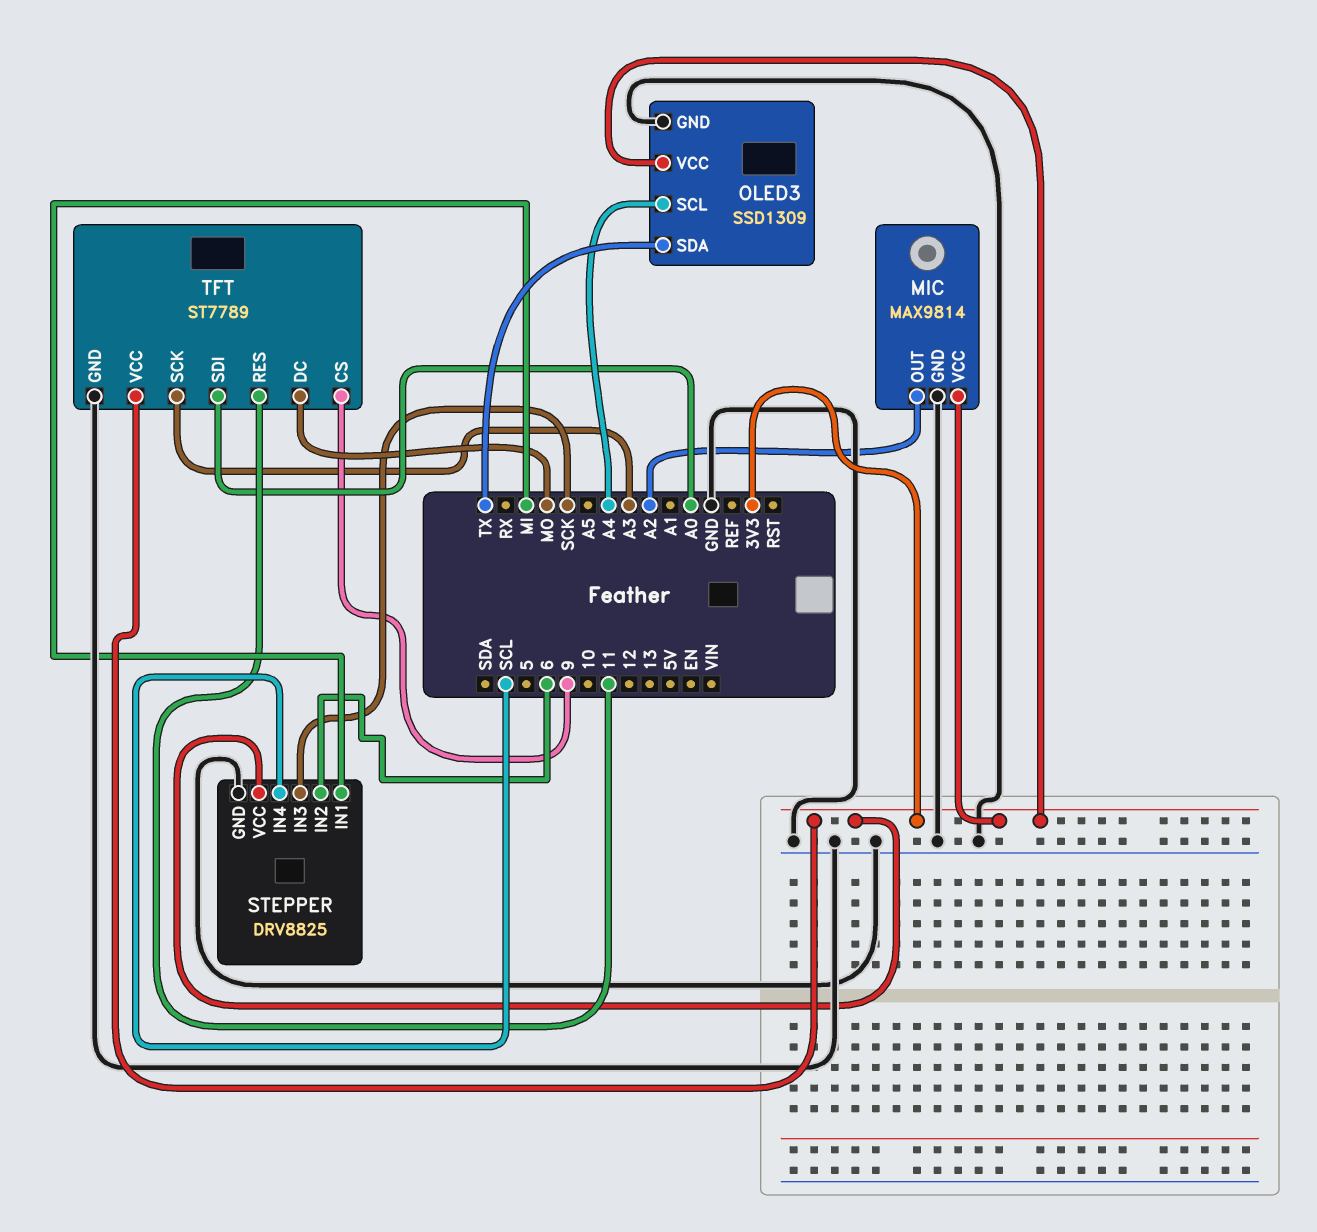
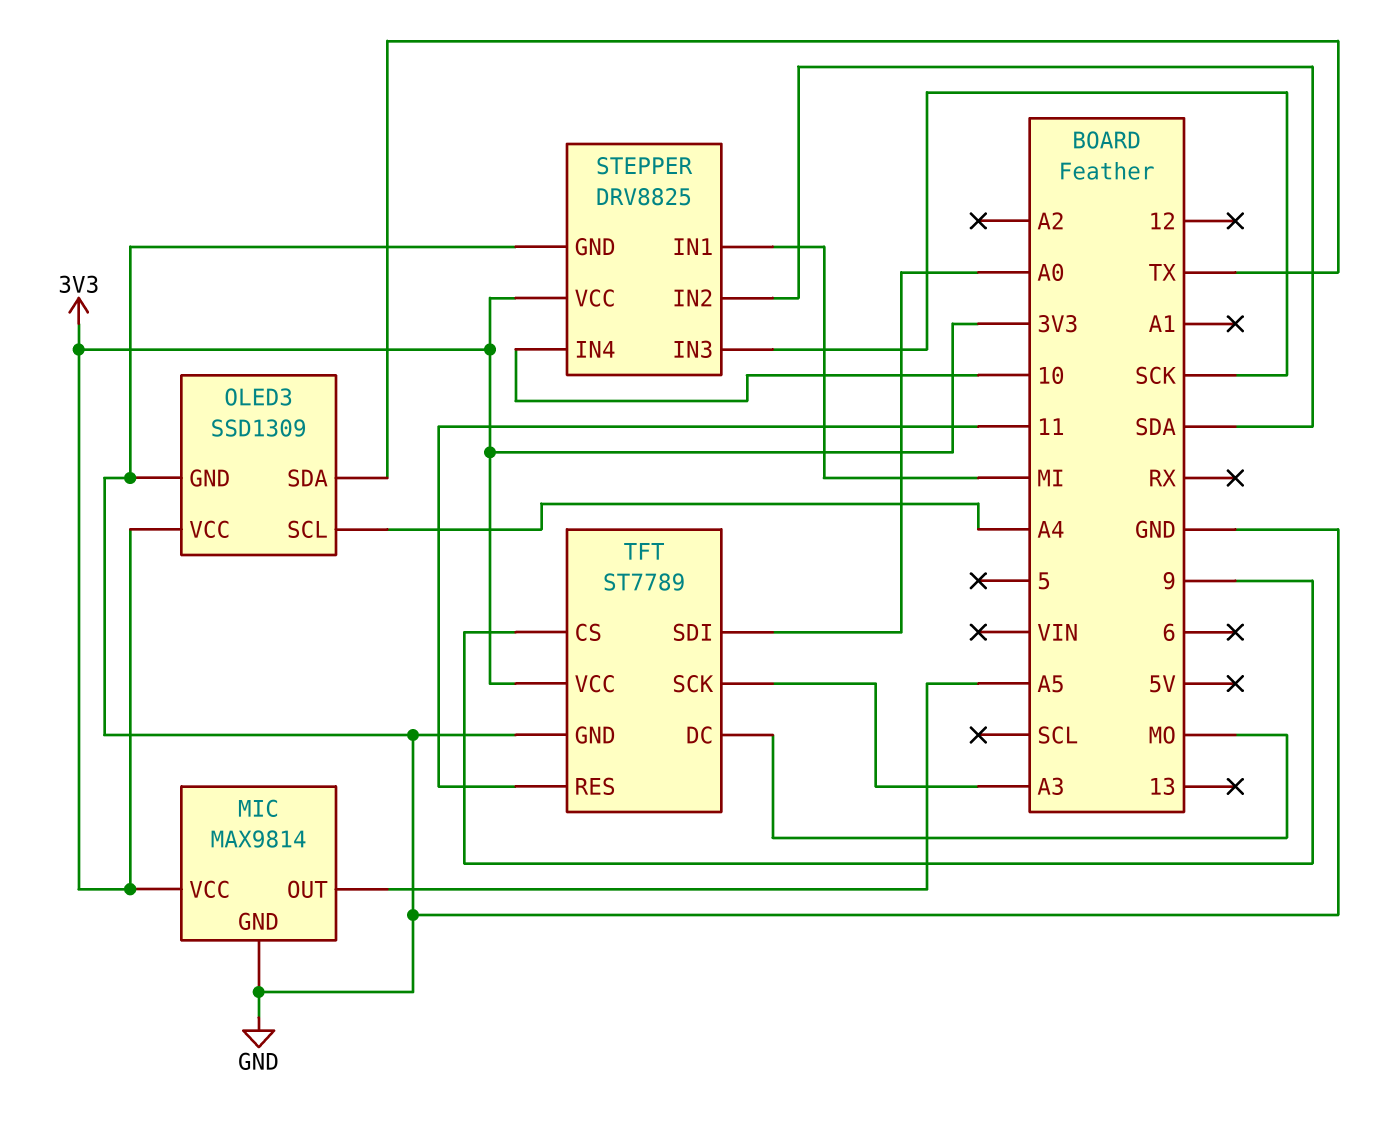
MIC pin OUT: A2 -> A5
STEPPER pin IN2: 6 -> SDA
STEPPER pin IN4: SCL -> 10

